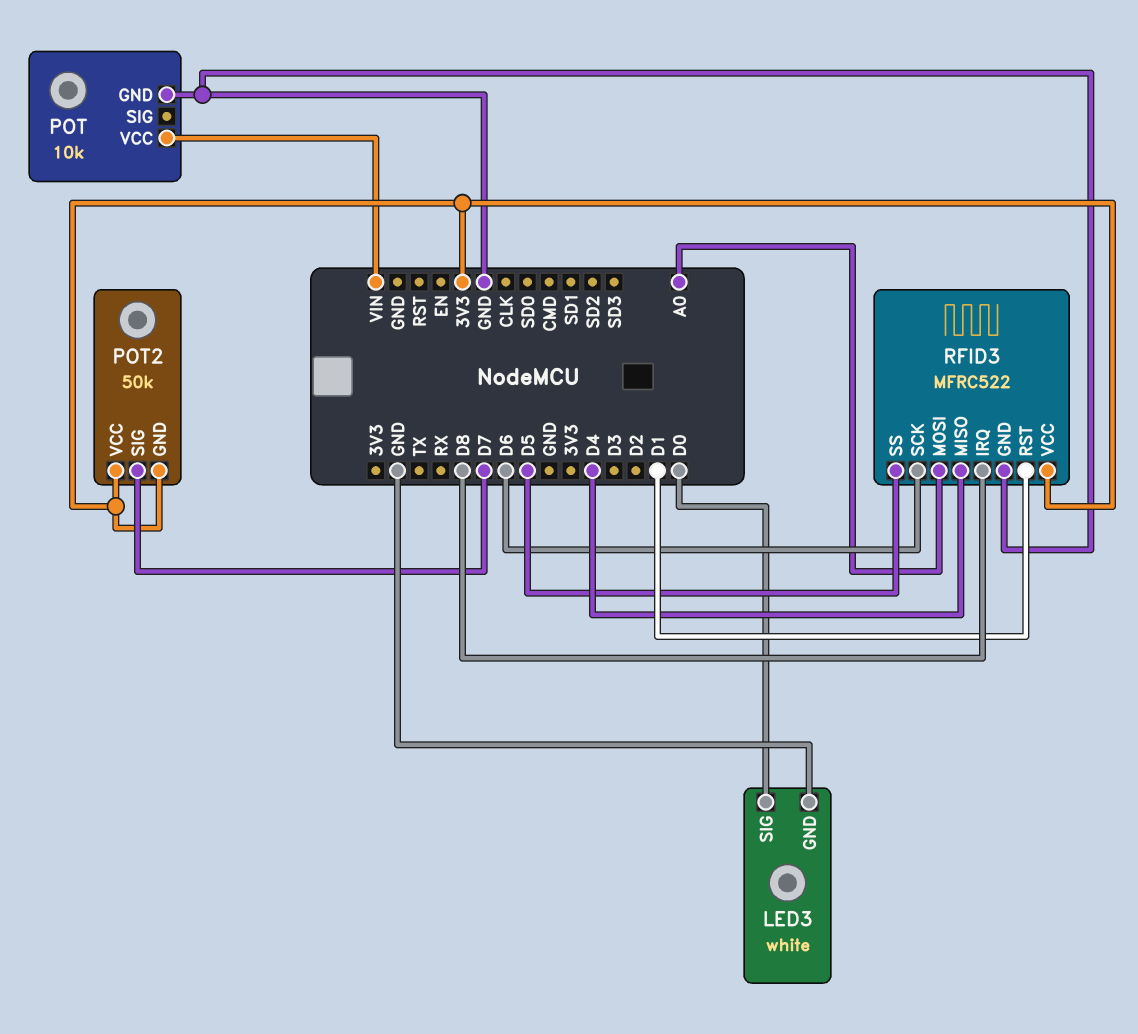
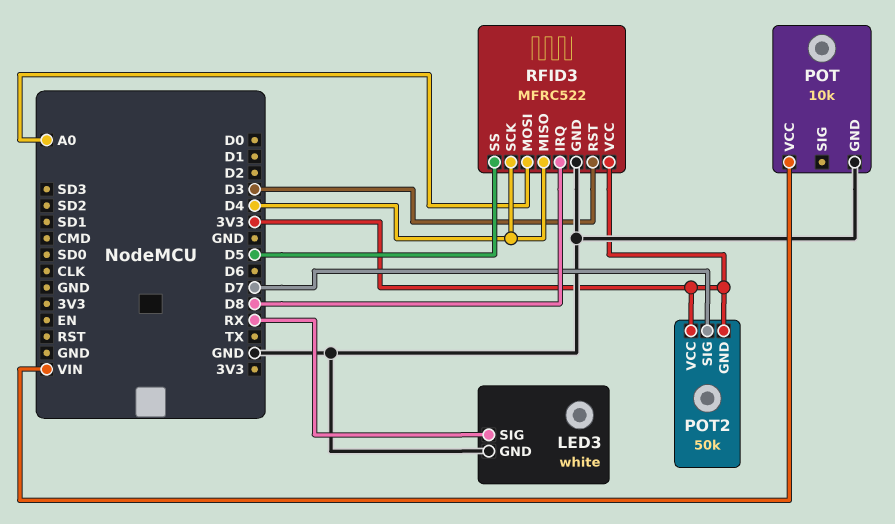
LED3 pin SIG: D0 -> RX
RFID3 pin RST: D1 -> D3
RFID3 pin SCK: D6 -> D4

